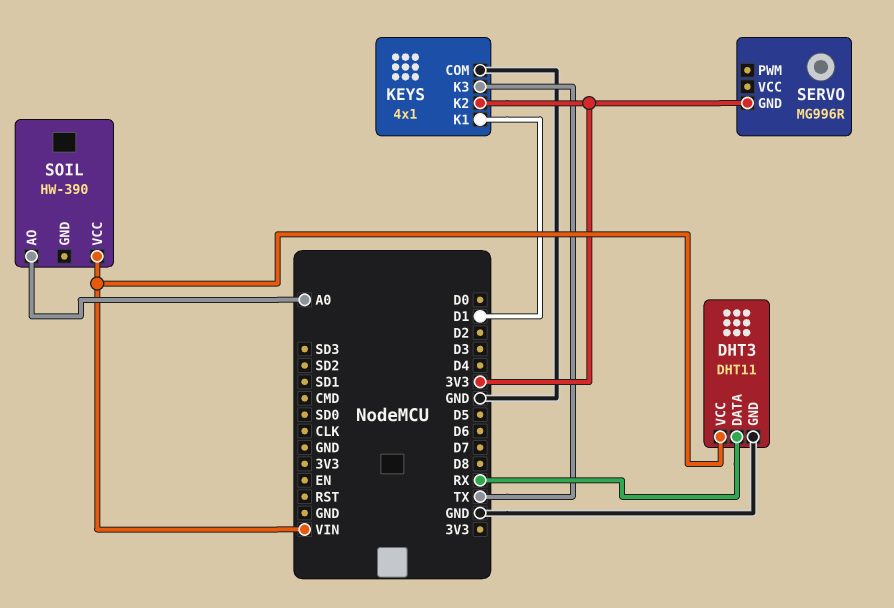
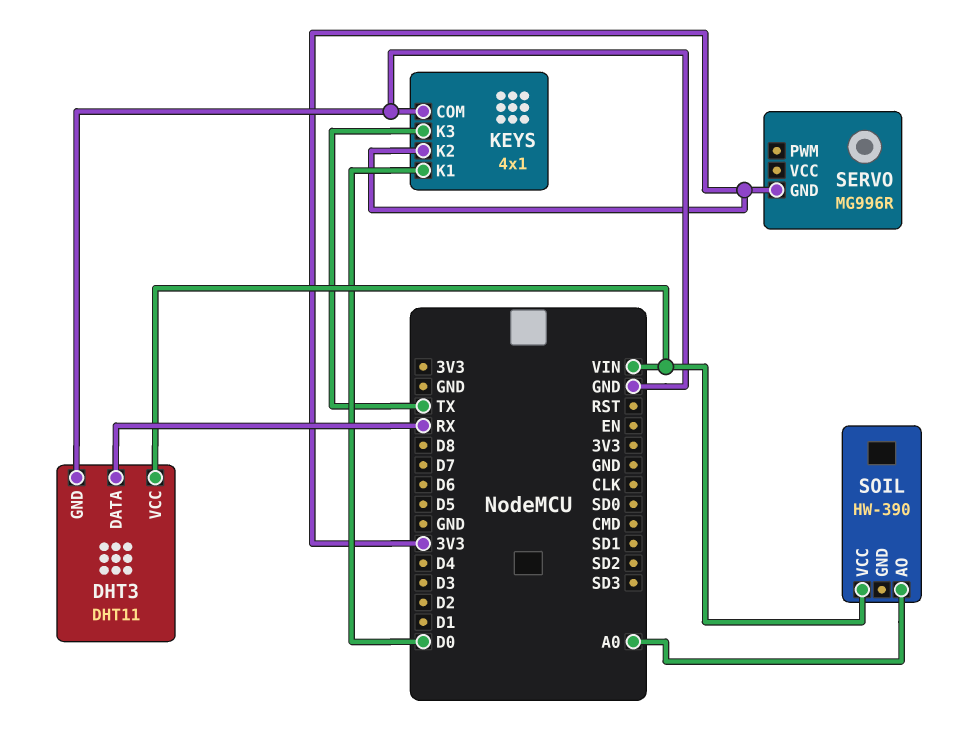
KEYS pin K1: D1 -> D0

